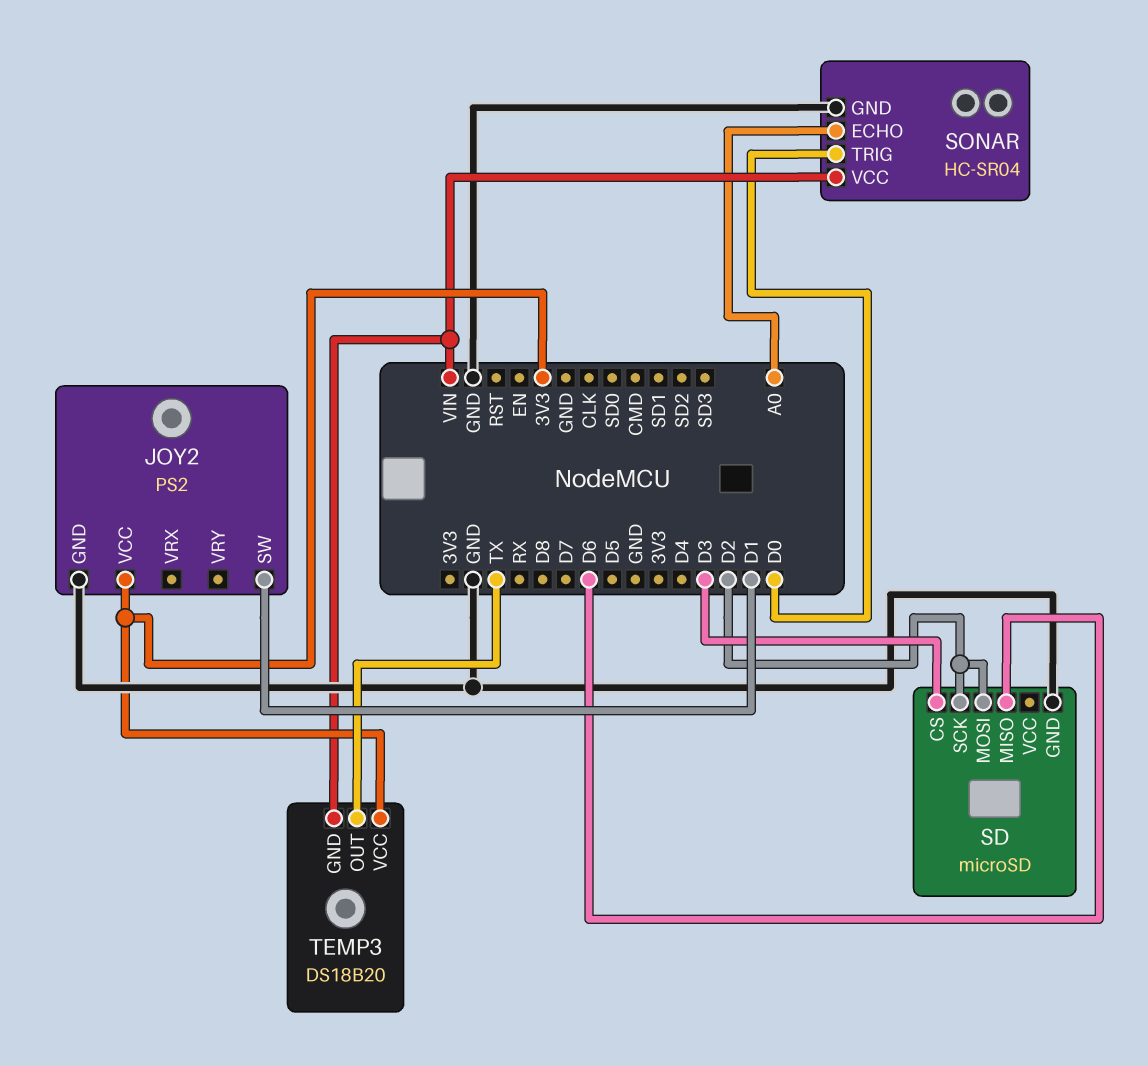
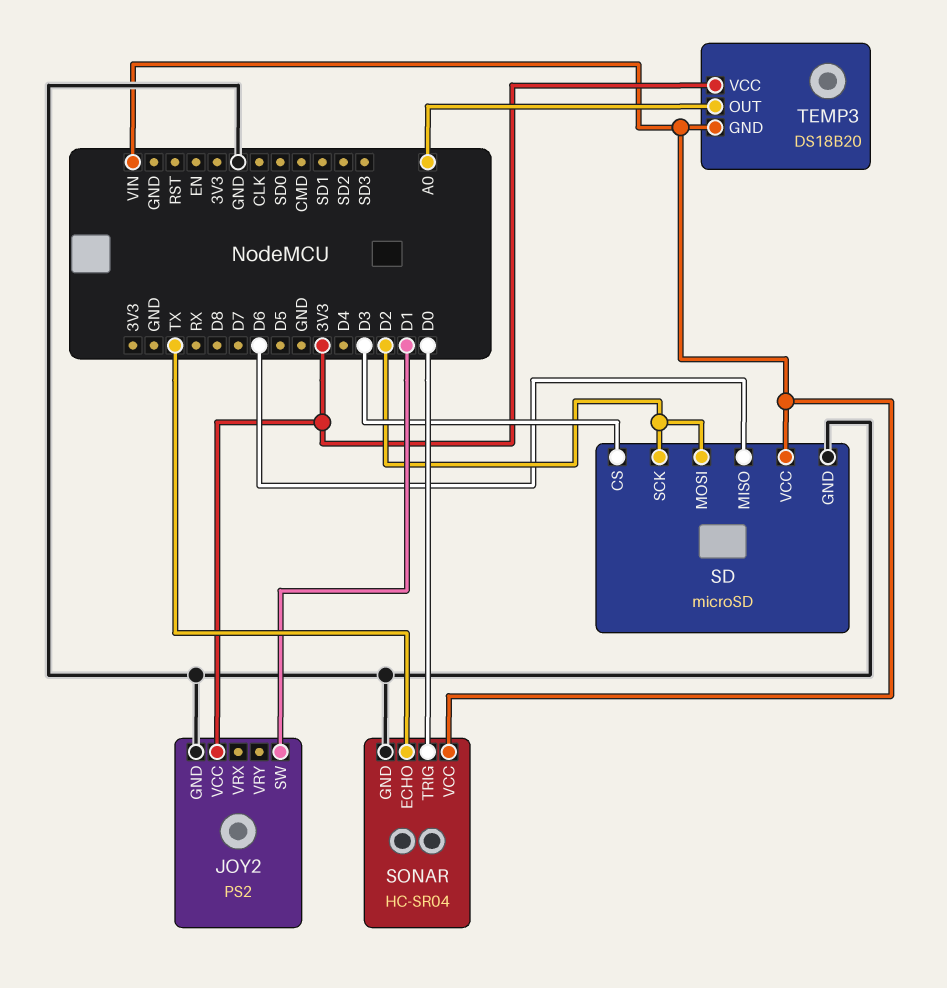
SD pin VCC: none -> VIN
SONAR pin ECHO: A0 -> TX
TEMP3 pin OUT: TX -> A0

